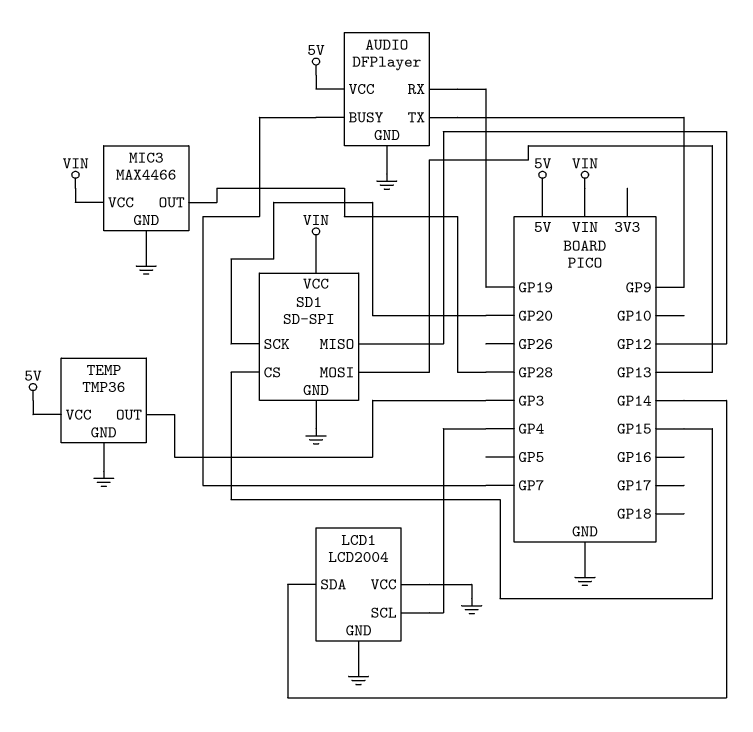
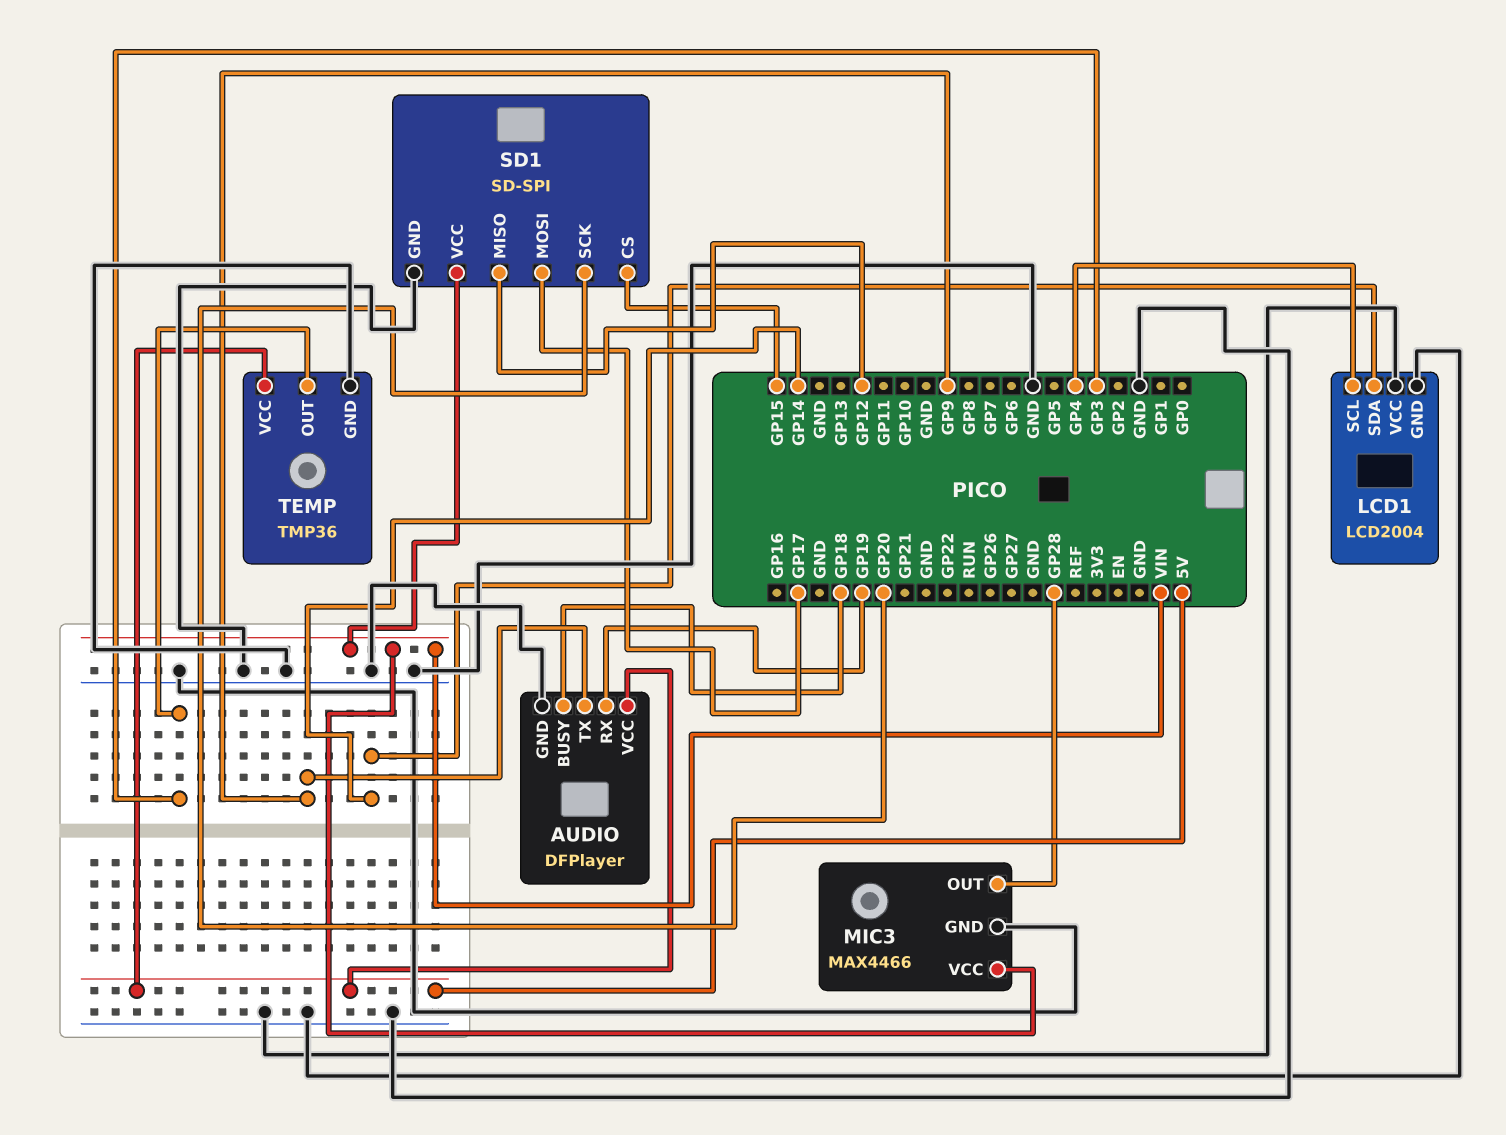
AUDIO pin BUSY: GP7 -> GP18
SD1 pin MOSI: GP13 -> GP17

